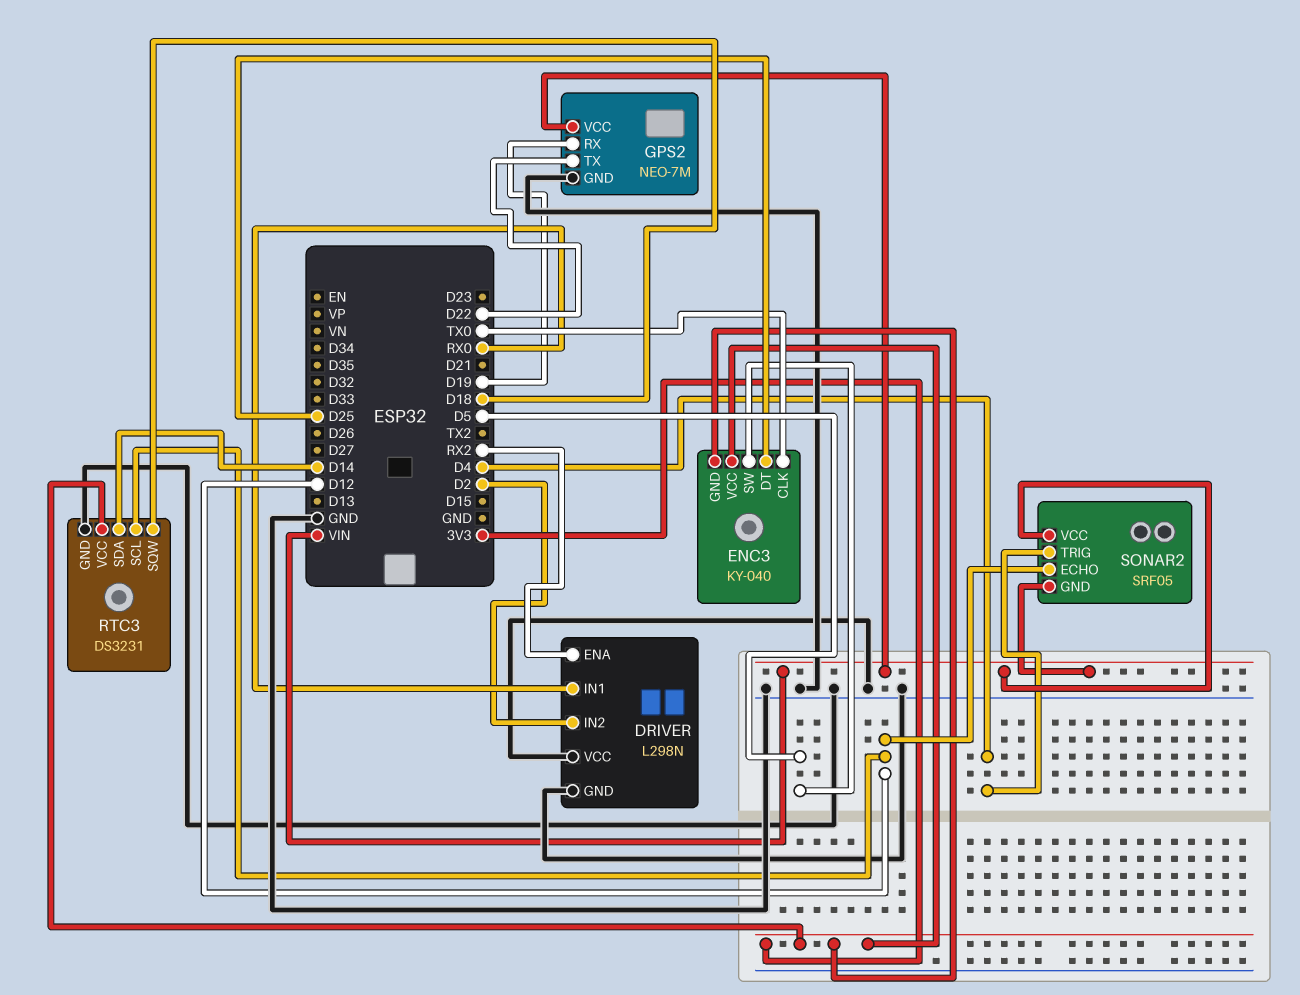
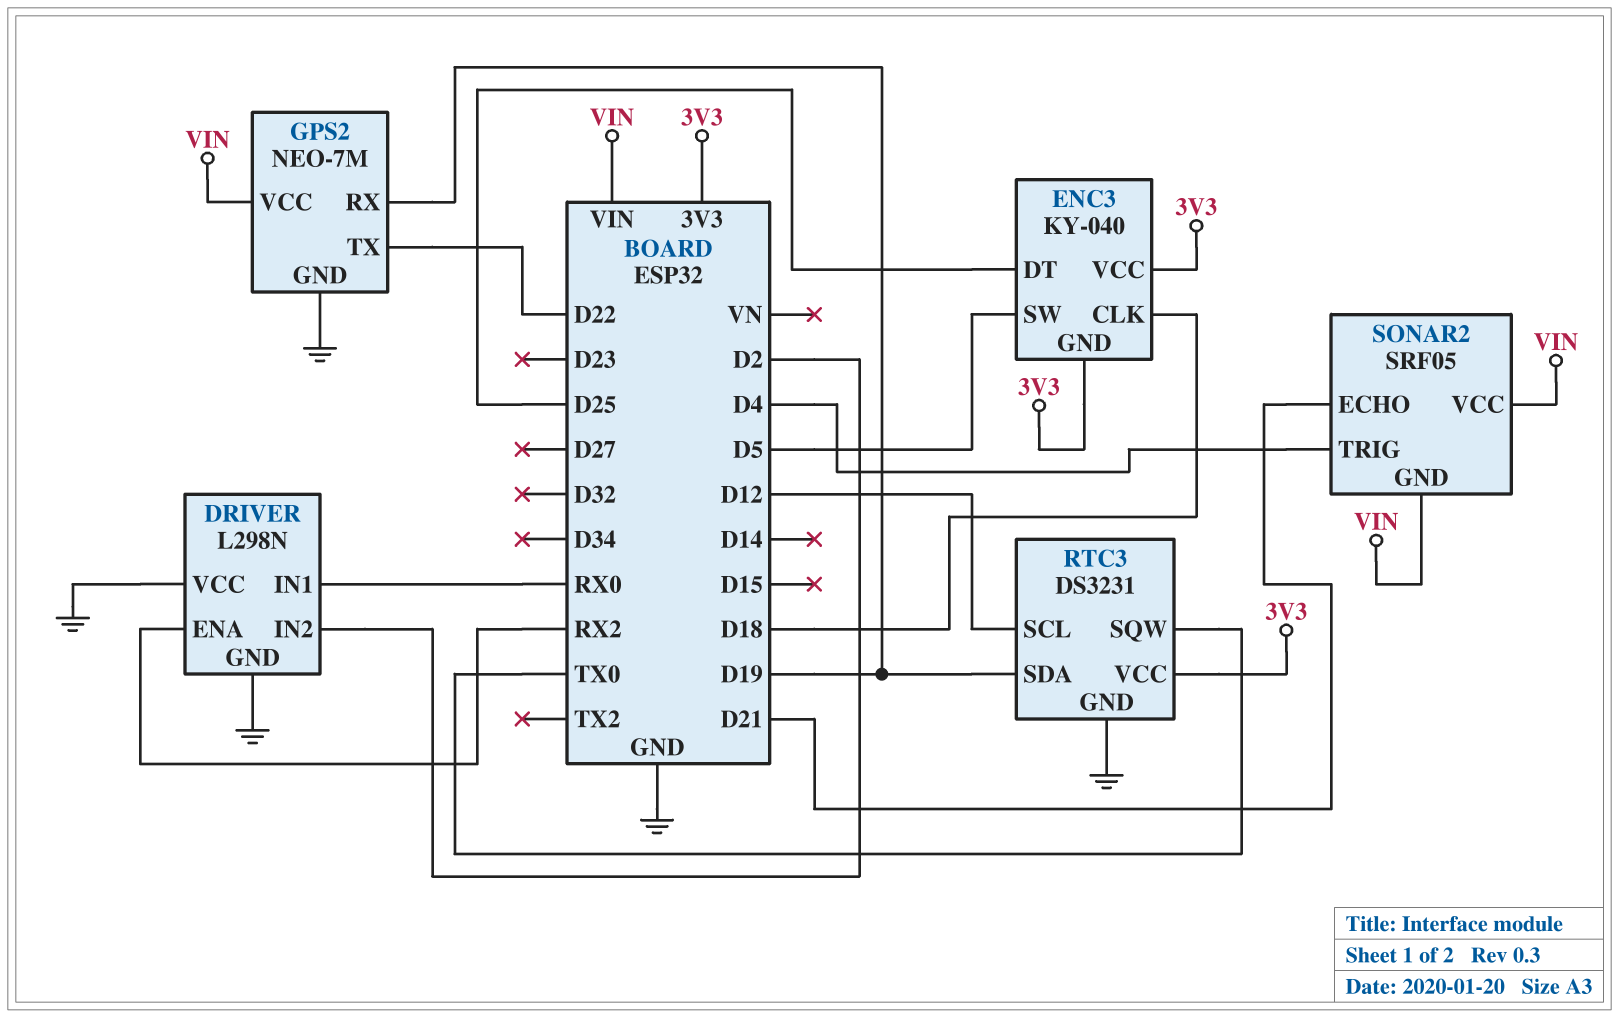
ENC3 pin CLK: TX0 -> D18
RTC3 pin SDA: D14 -> D19
RTC3 pin SQW: D18 -> TX0
SONAR2 pin ECHO: D12 -> D21

